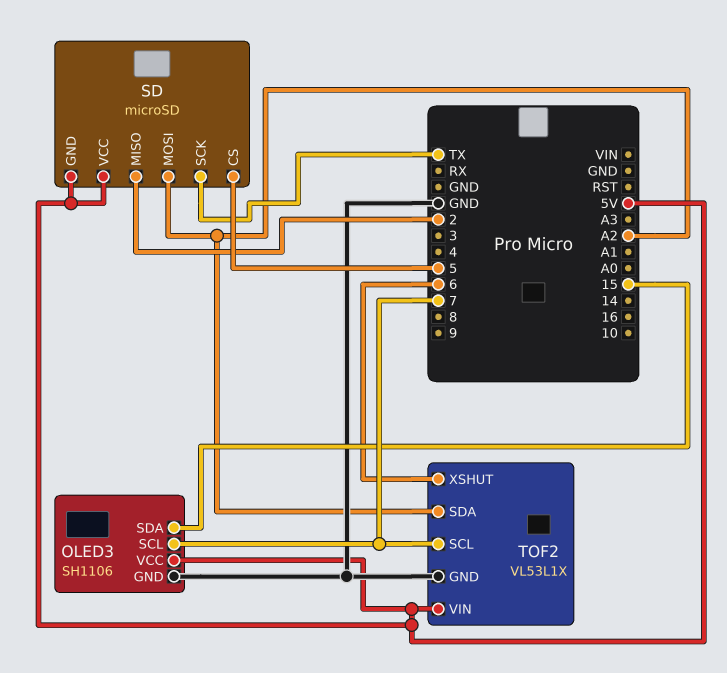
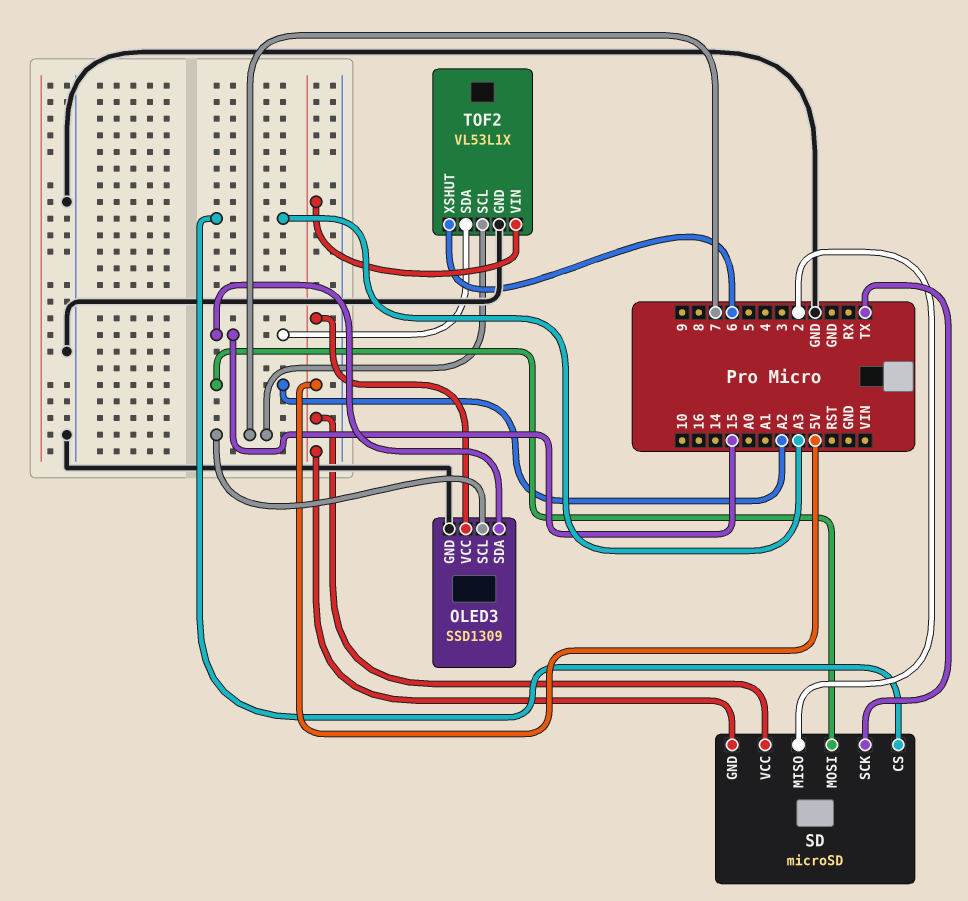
OLED3: SH1106 -> SSD1309
SD pin CS: 5 -> A3
TOF2 pin SDA: A2 -> 15

